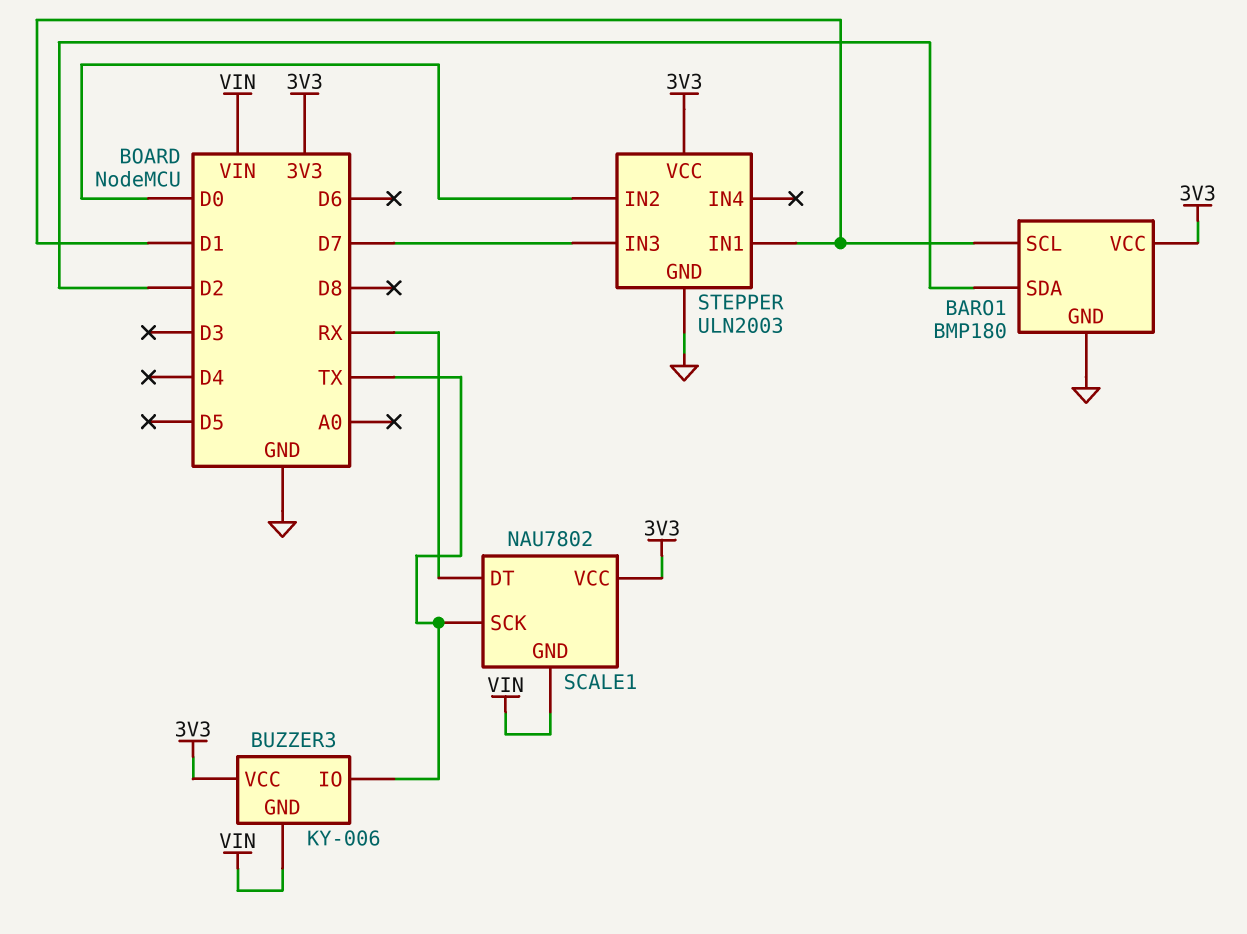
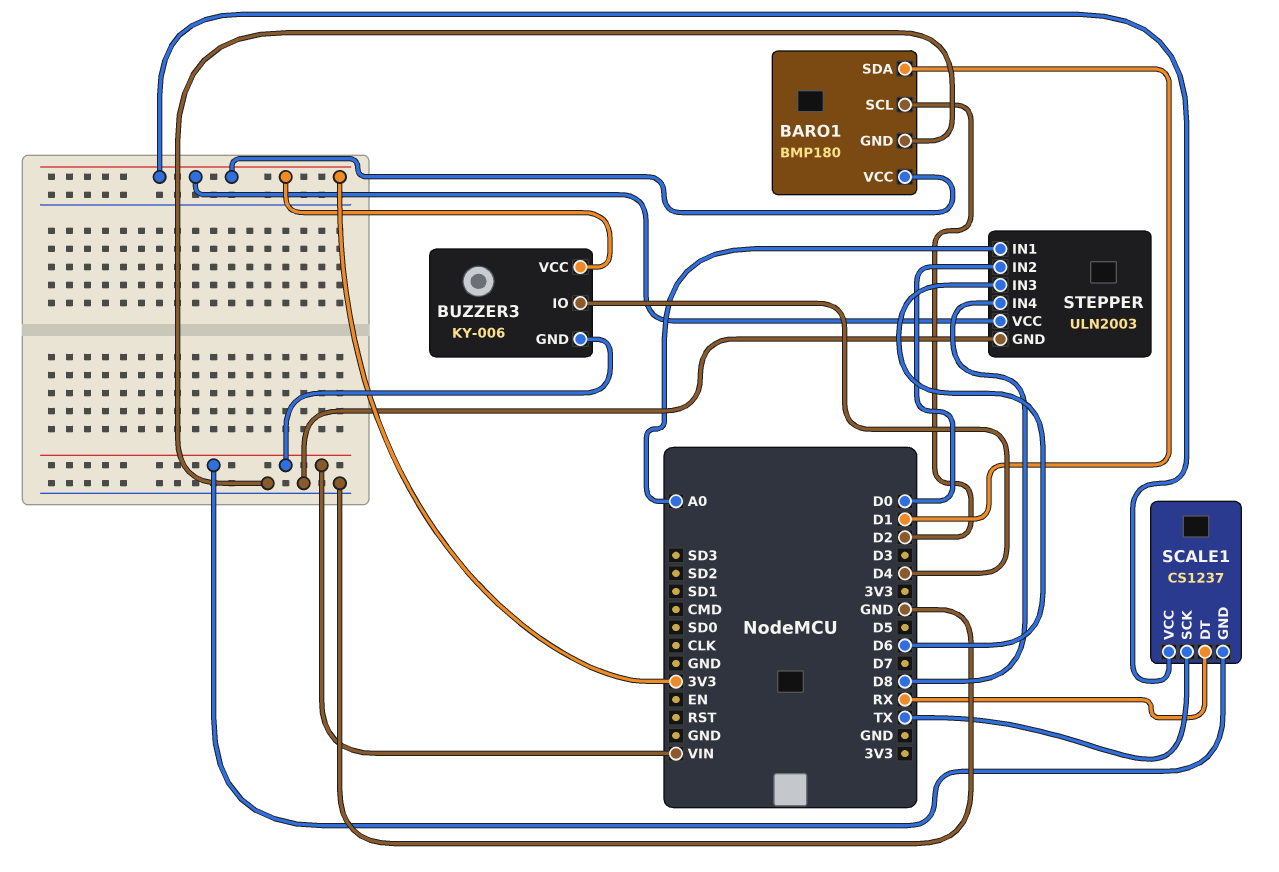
BARO1 pin SCL: D1 -> D2
BARO1 pin SDA: D2 -> D1
BUZZER3 pin IO: TX -> D4
SCALE1: NAU7802 -> CS1237
STEPPER pin IN1: D1 -> A0
STEPPER pin IN3: D7 -> D6
STEPPER pin IN4: none -> D8

